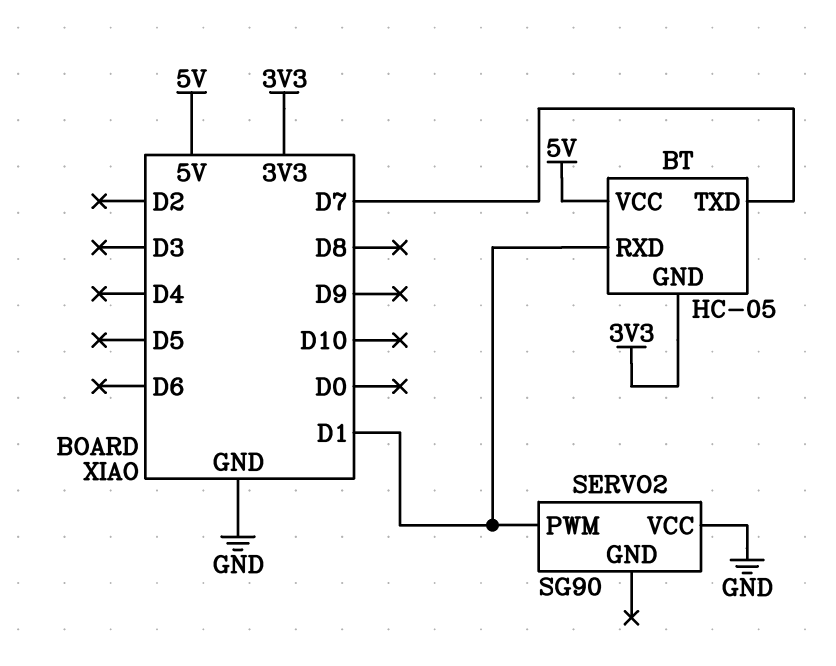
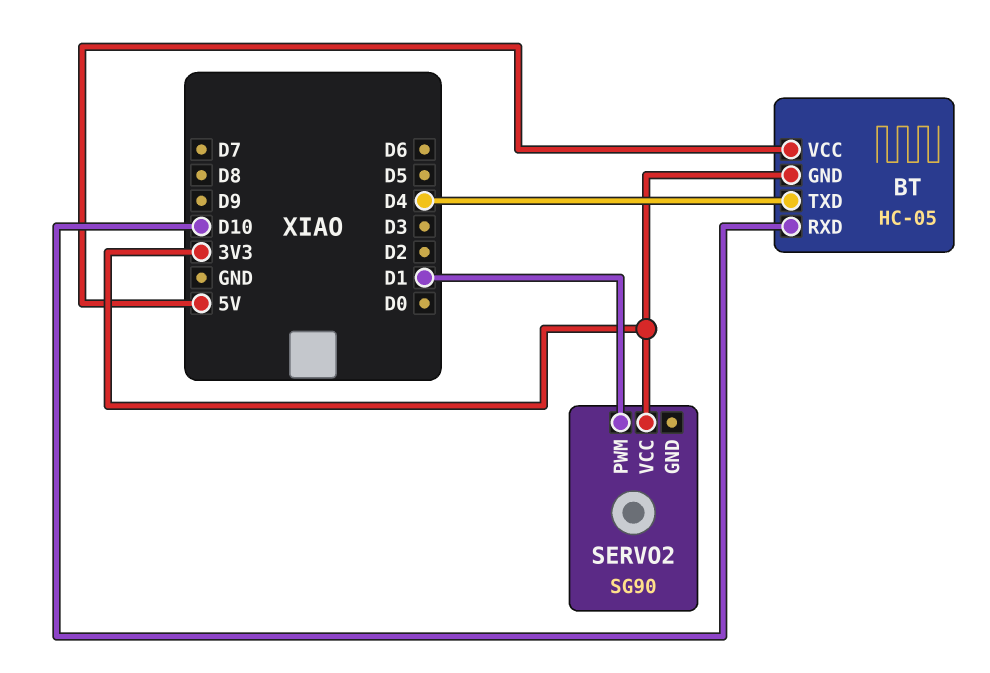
BT pin RXD: D1 -> D10
BT pin TXD: D7 -> D4
SERVO2 pin VCC: GND -> 3V3

